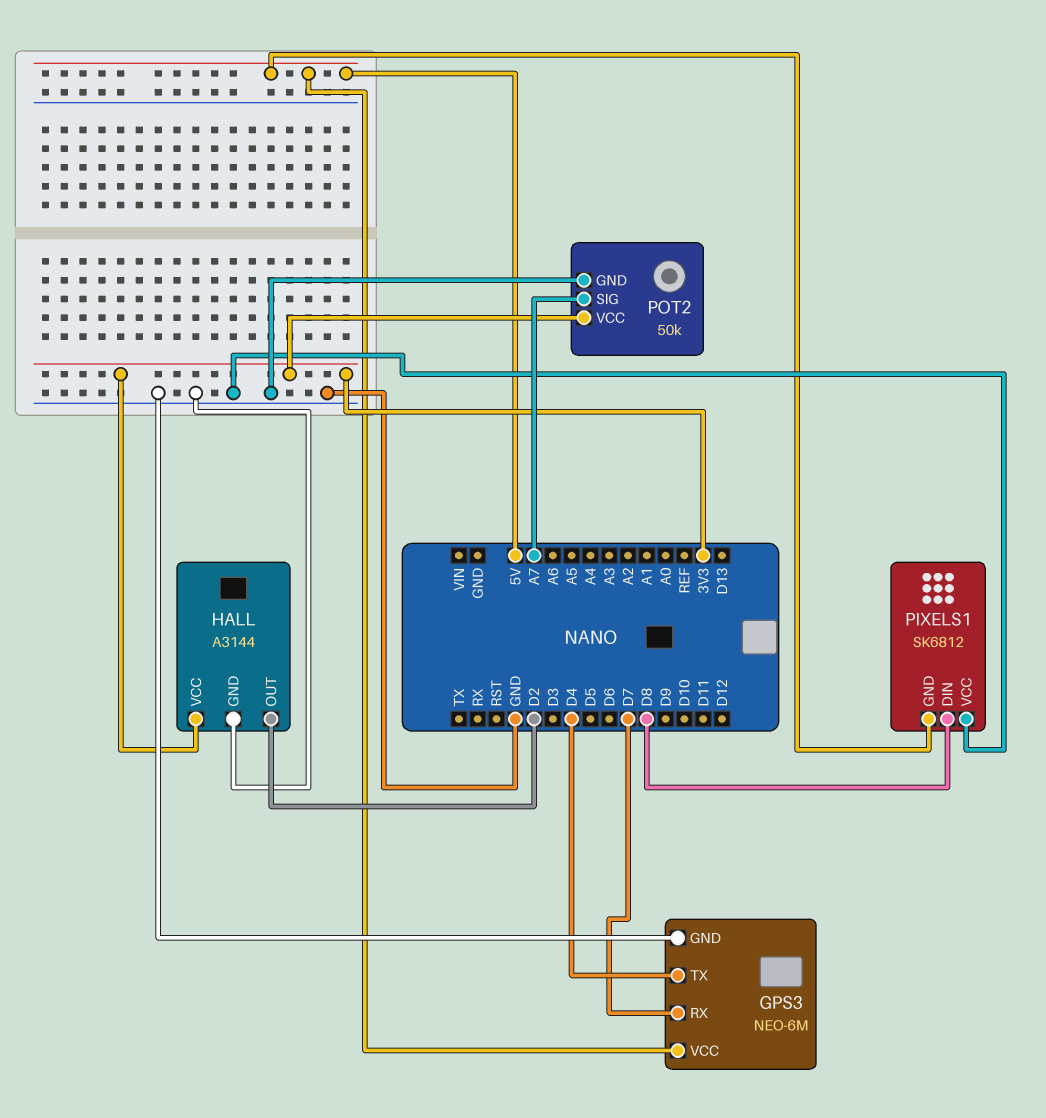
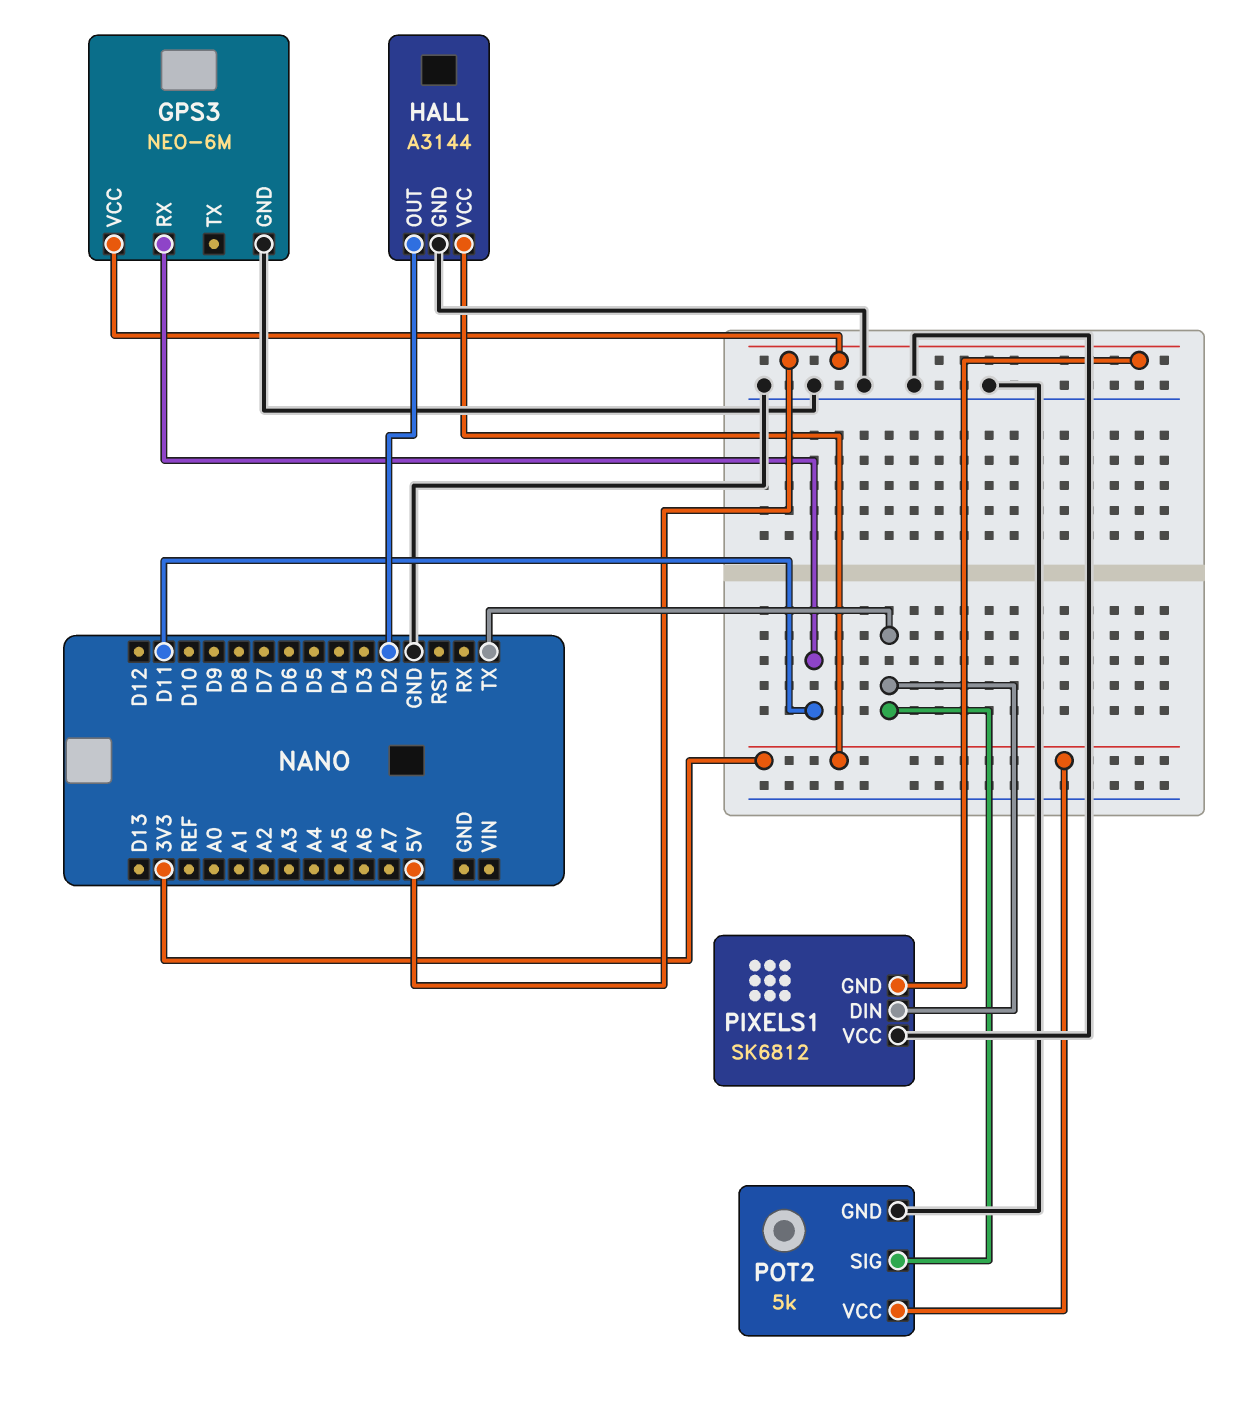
GPS3 pin RX: D7 -> D11
GPS3 pin TX: D4 -> none
PIXELS1 pin DIN: D8 -> TX
POT2: 50k -> 5k
POT2 pin SIG: A7 -> TX

